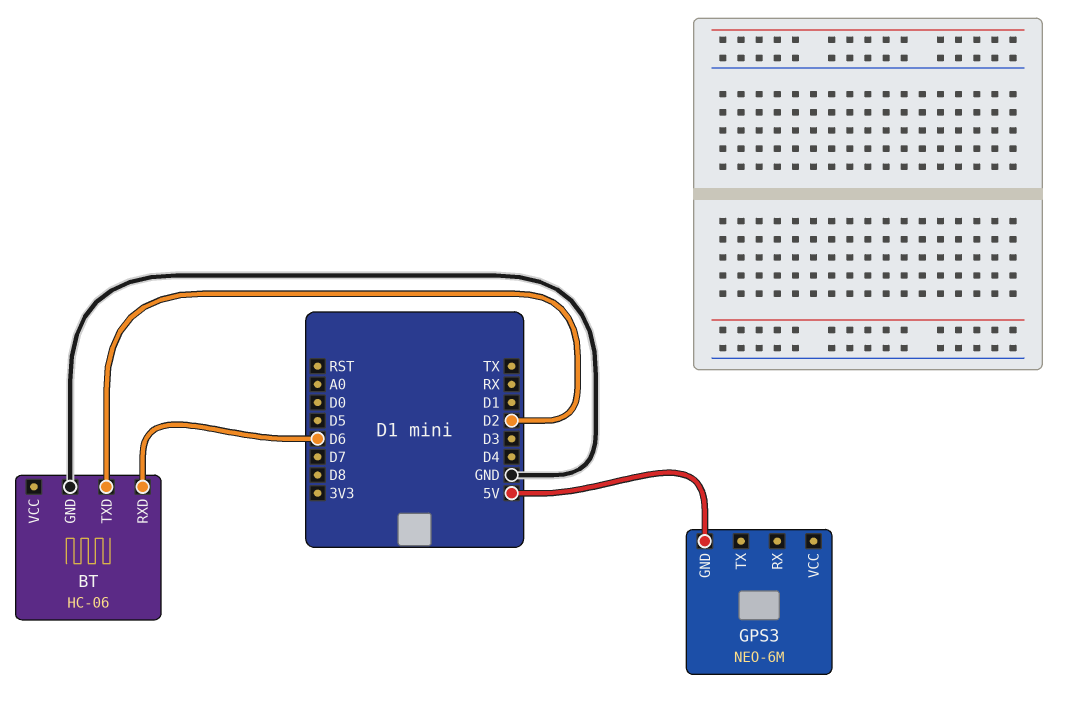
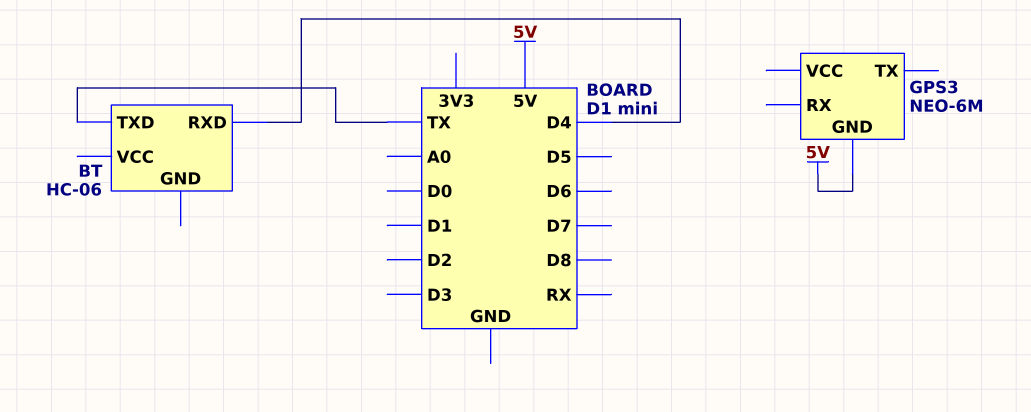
BT pin GND: GND -> none
BT pin RXD: D6 -> D4
BT pin TXD: D2 -> TX

